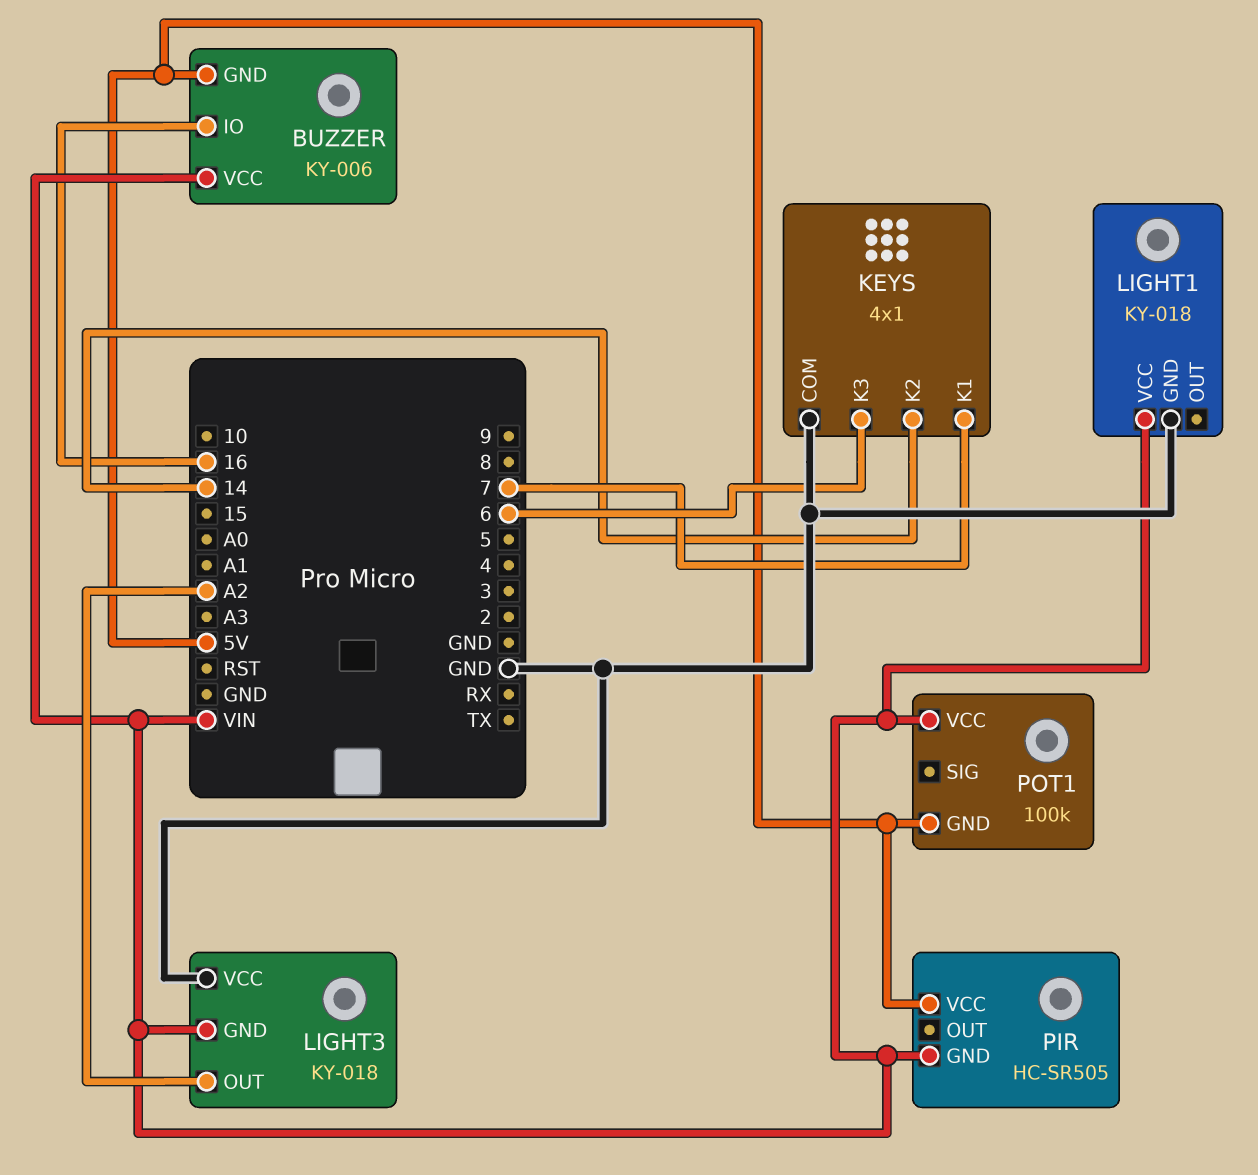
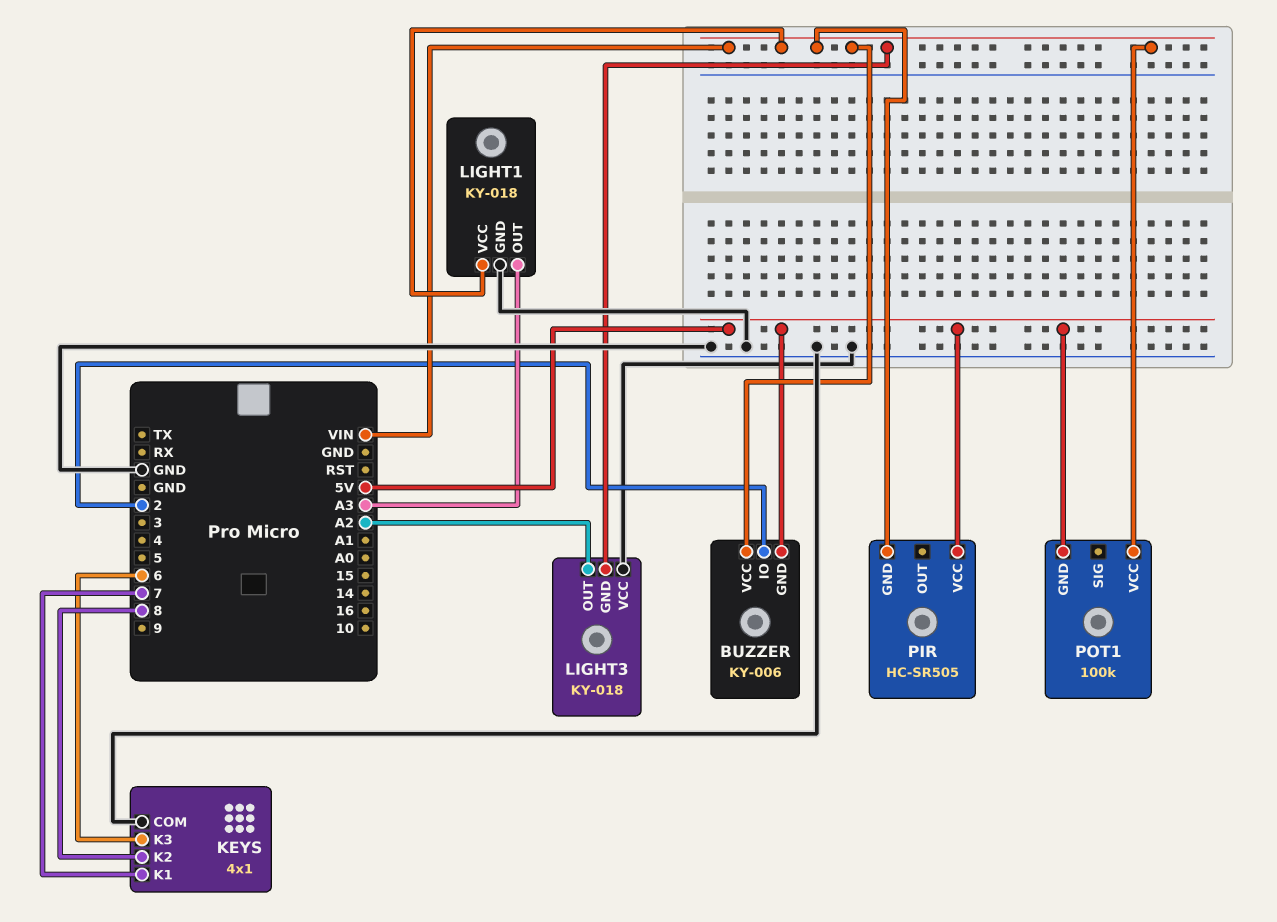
BUZZER pin IO: 16 -> 2
KEYS pin K2: 14 -> 8
LIGHT1 pin OUT: none -> A3

